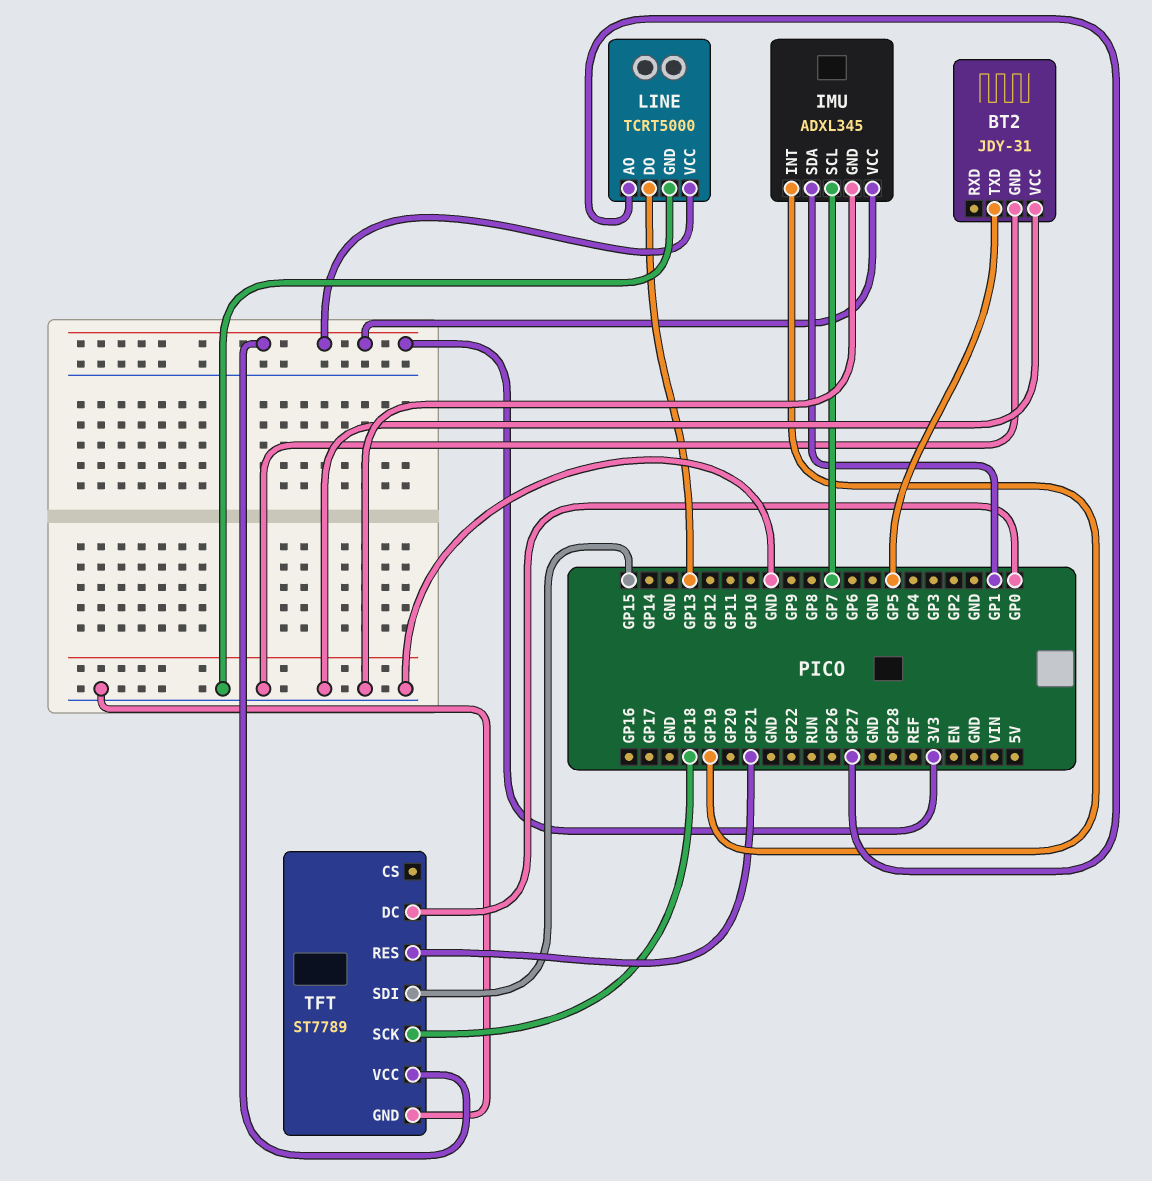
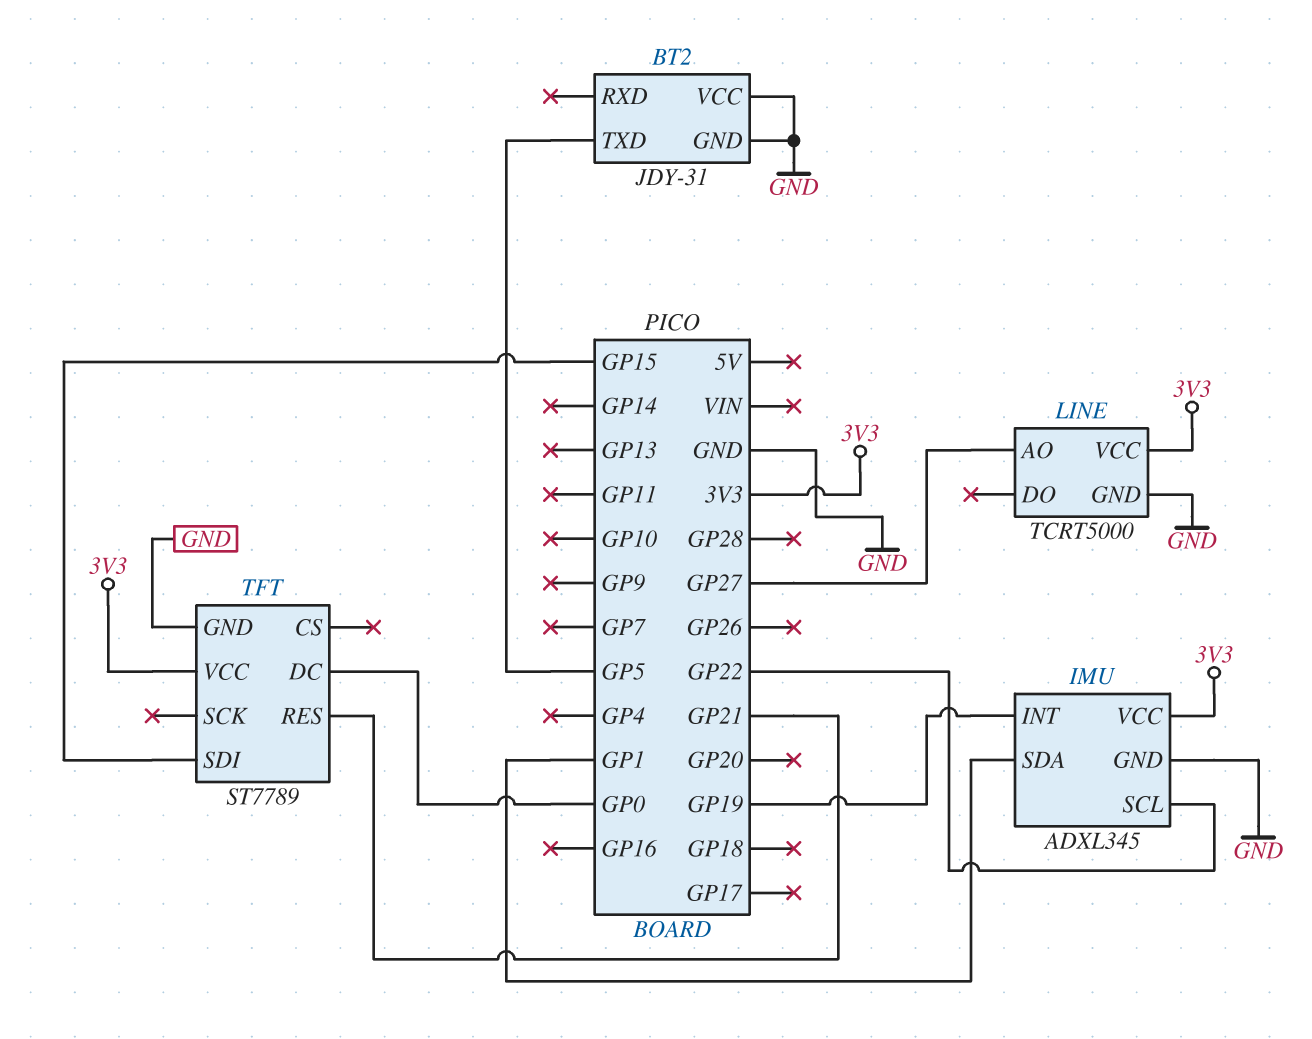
IMU pin SCL: GP7 -> GP22
LINE pin DO: GP13 -> none
TFT pin SCK: GP18 -> none

